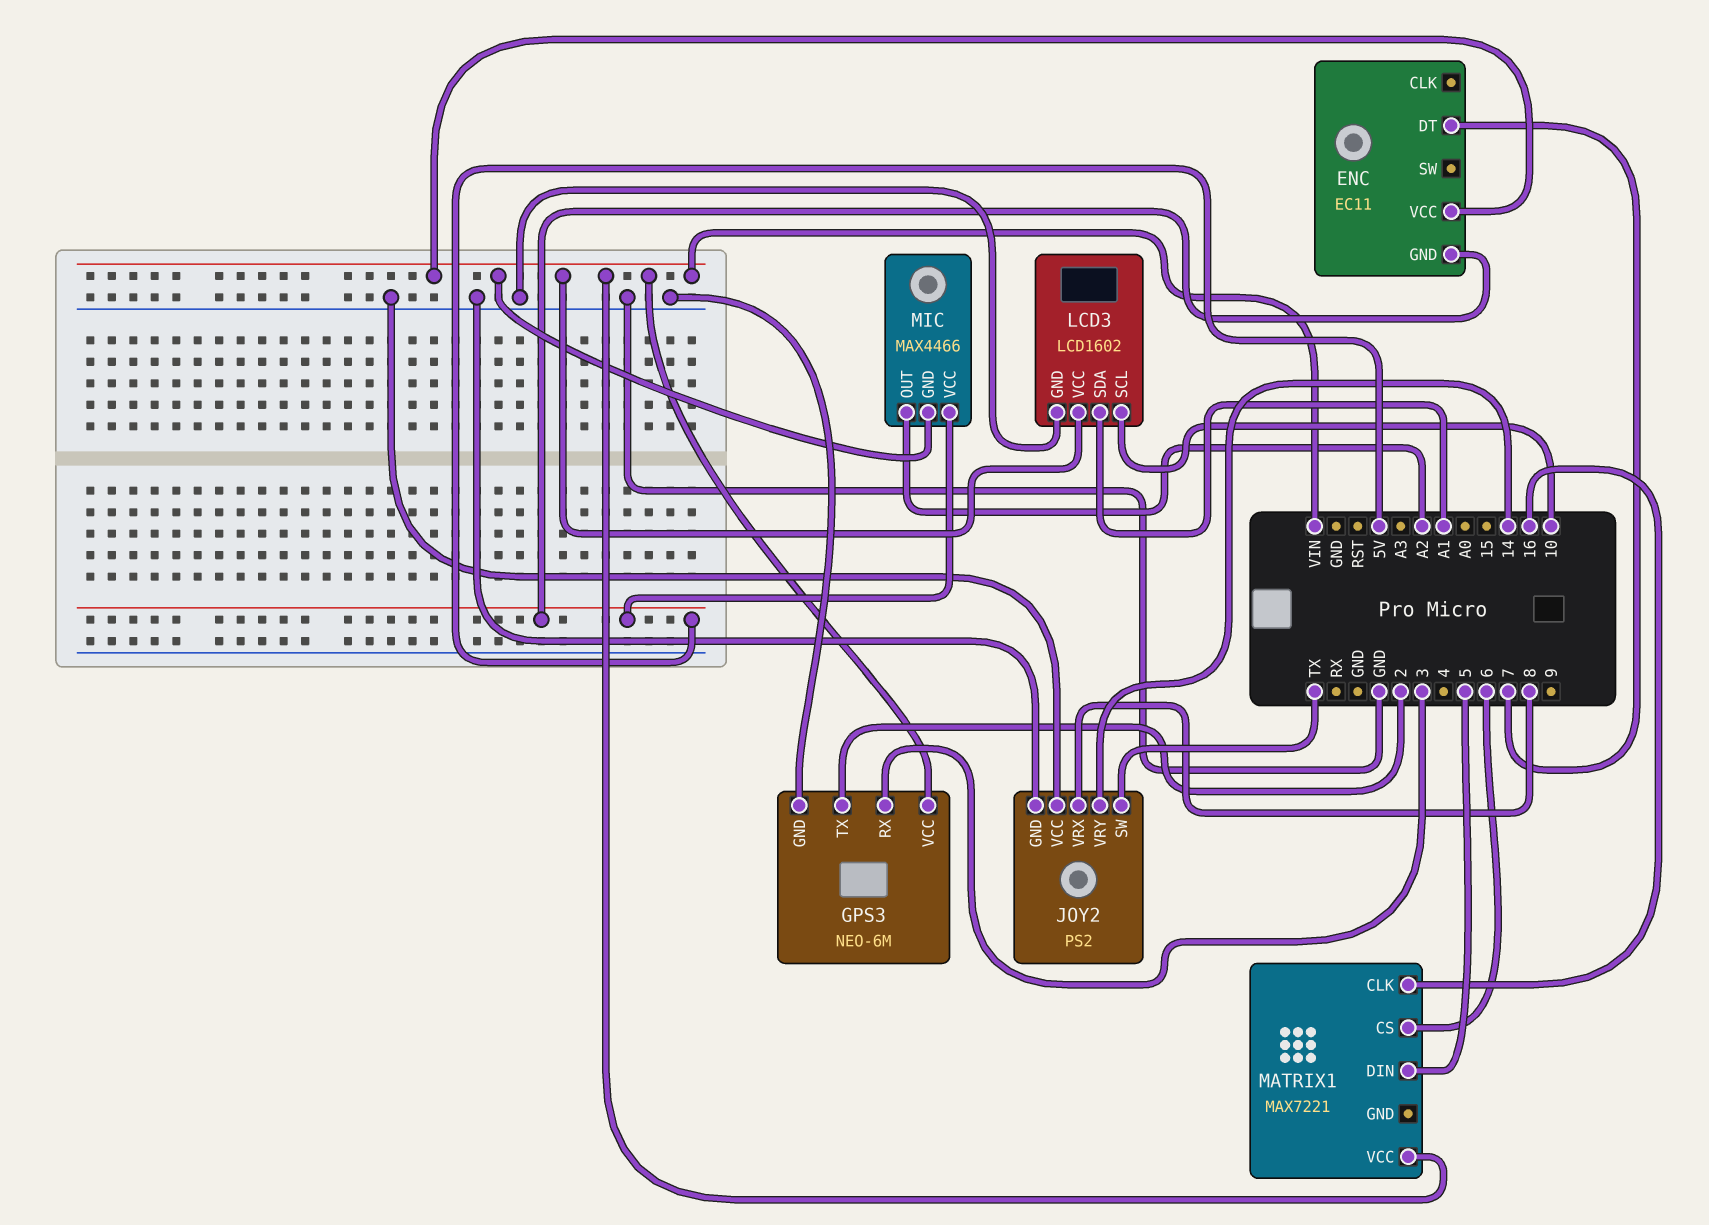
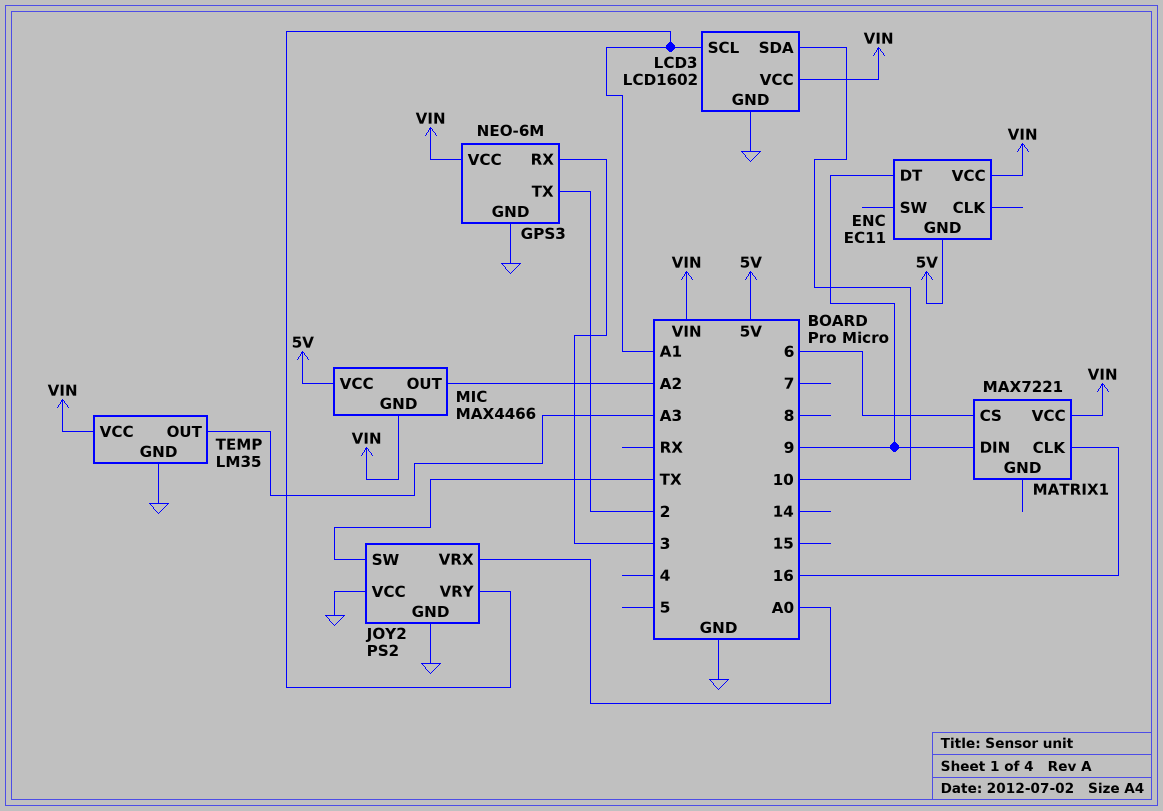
ENC pin DT: 7 -> 9
JOY2 pin VRX: 8 -> A0
JOY2 pin VRY: 14 -> A1
LCD3 pin SCL: 10 -> A1
LCD3 pin SDA: A1 -> 10
MATRIX1 pin DIN: 5 -> 9
TEMP: none -> LM35
TEMP pin GND: none -> GND
TEMP pin OUT: none -> A3
TEMP pin VCC: none -> VIN

